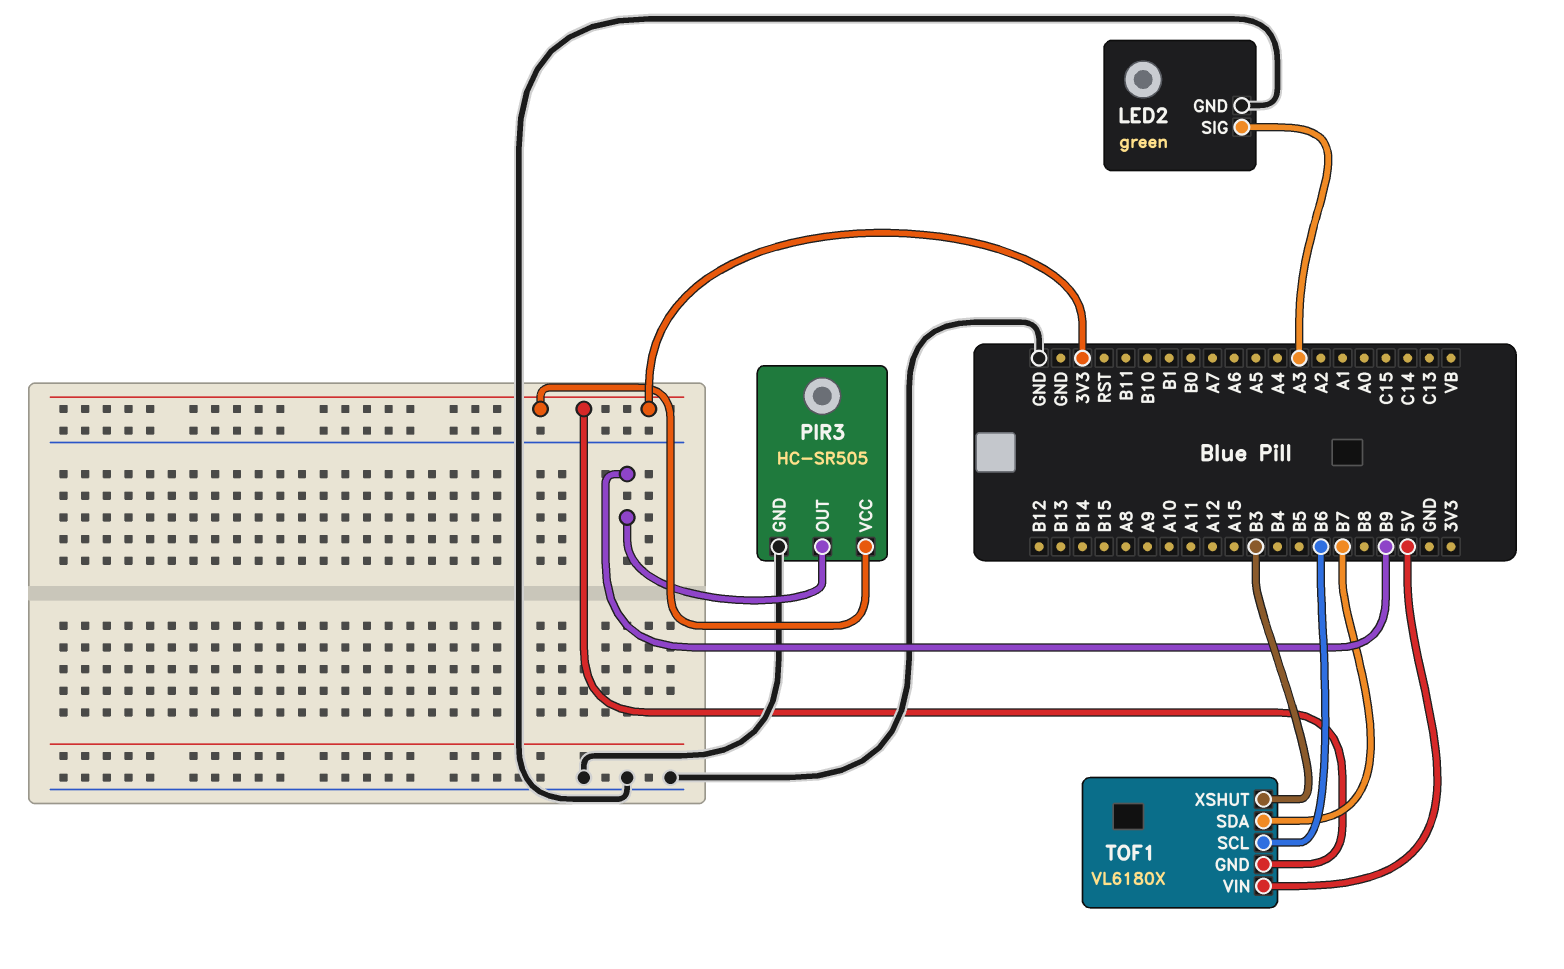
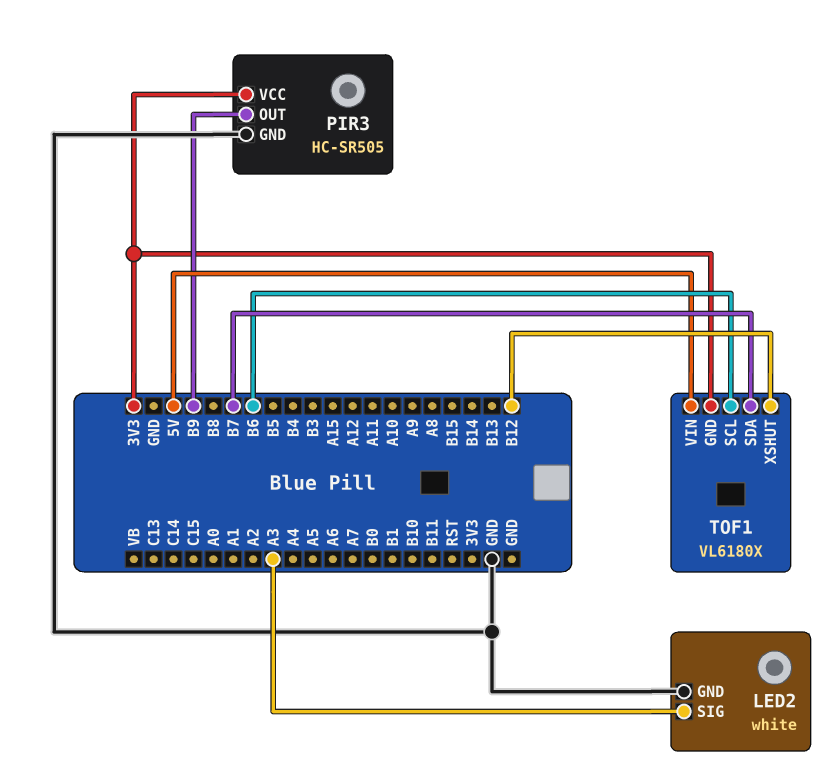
LED2: green -> white
TOF1 pin XSHUT: B3 -> B12

